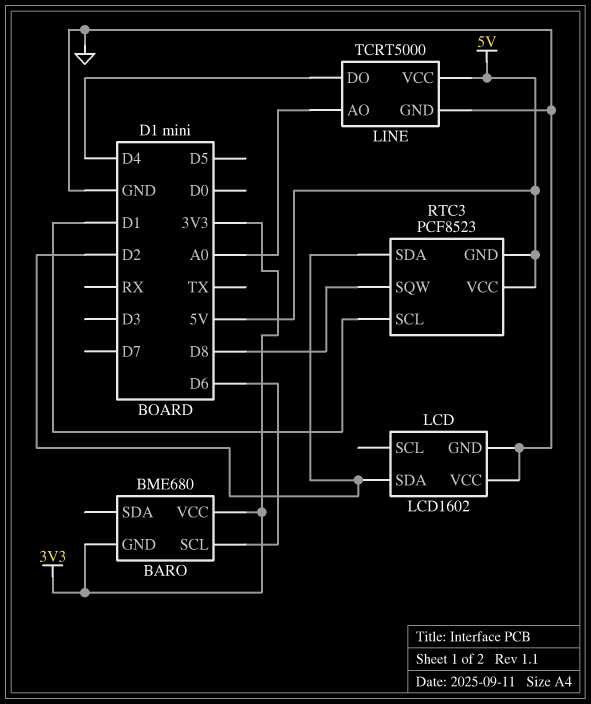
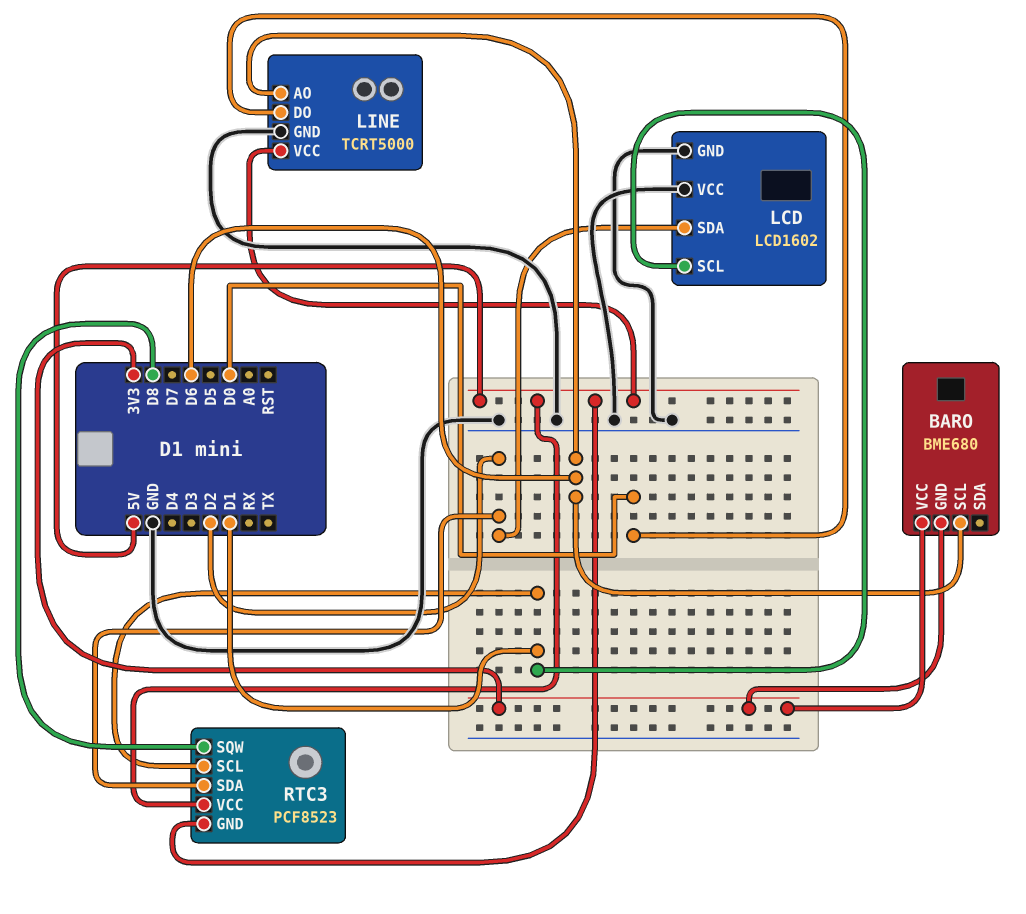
LCD pin SCL: none -> D1
LINE pin AO: A0 -> D6
LINE pin DO: D4 -> D0

